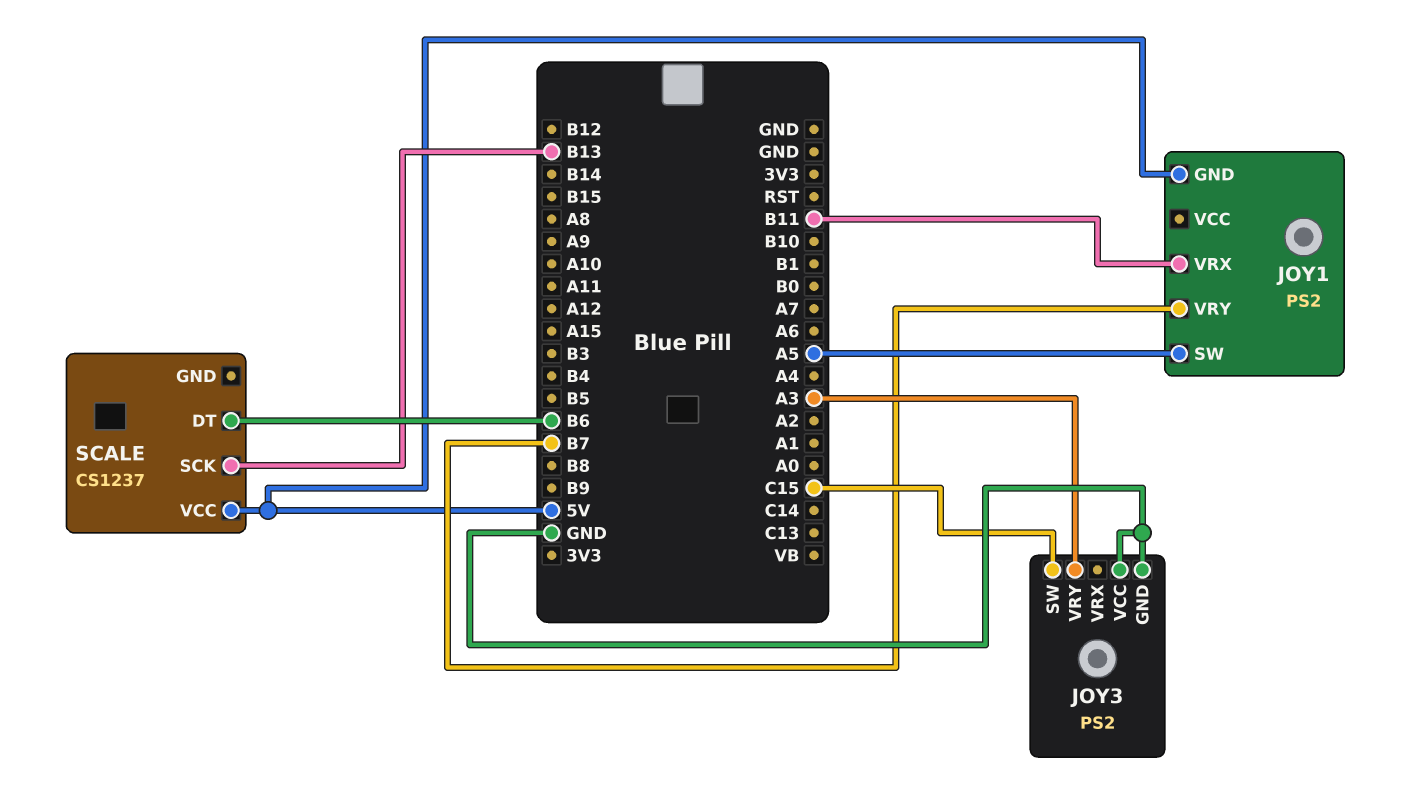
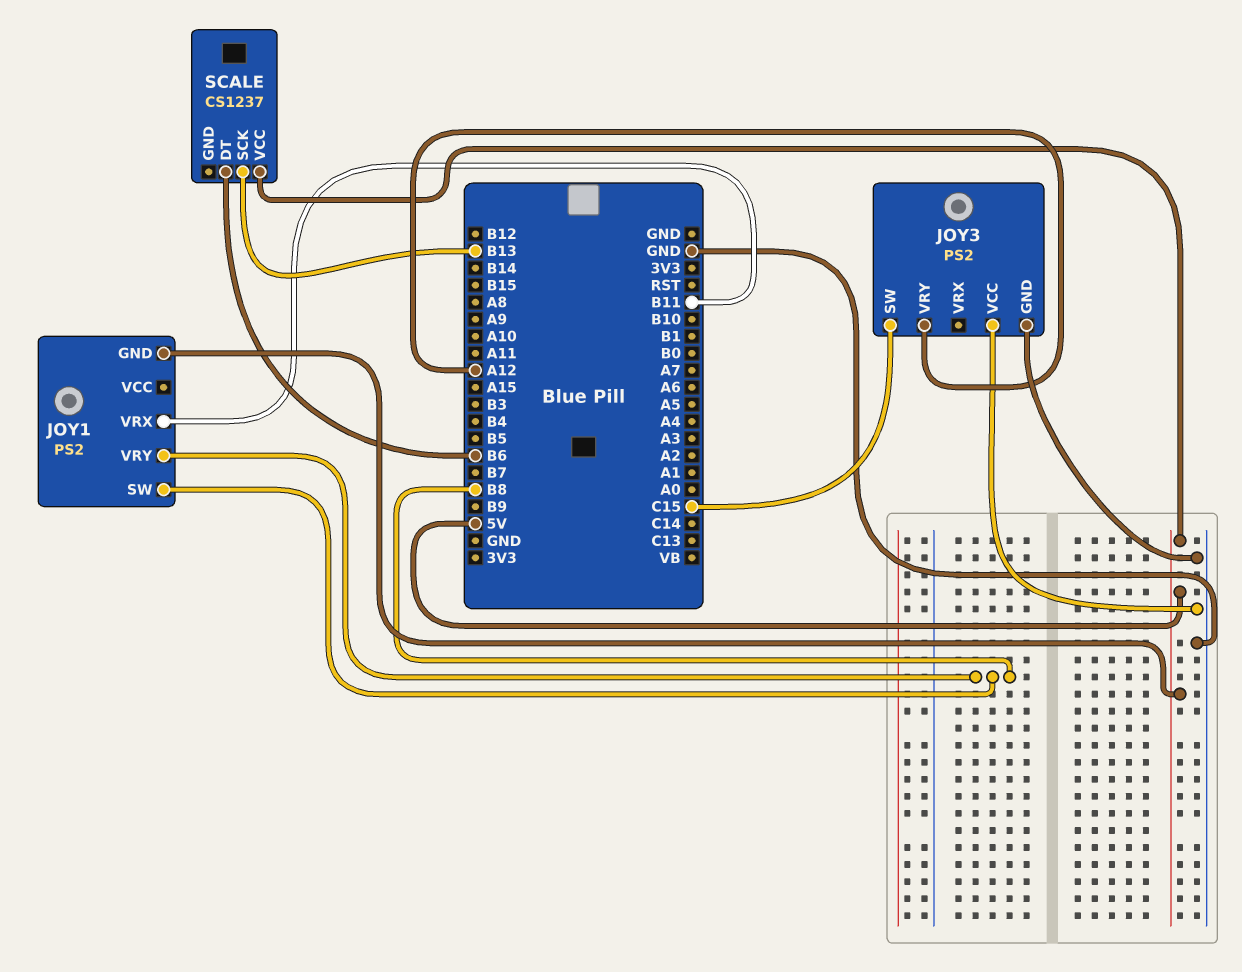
JOY1 pin SW: A5 -> B8
JOY1 pin VRY: B7 -> B8
JOY3 pin VRY: A3 -> A12

